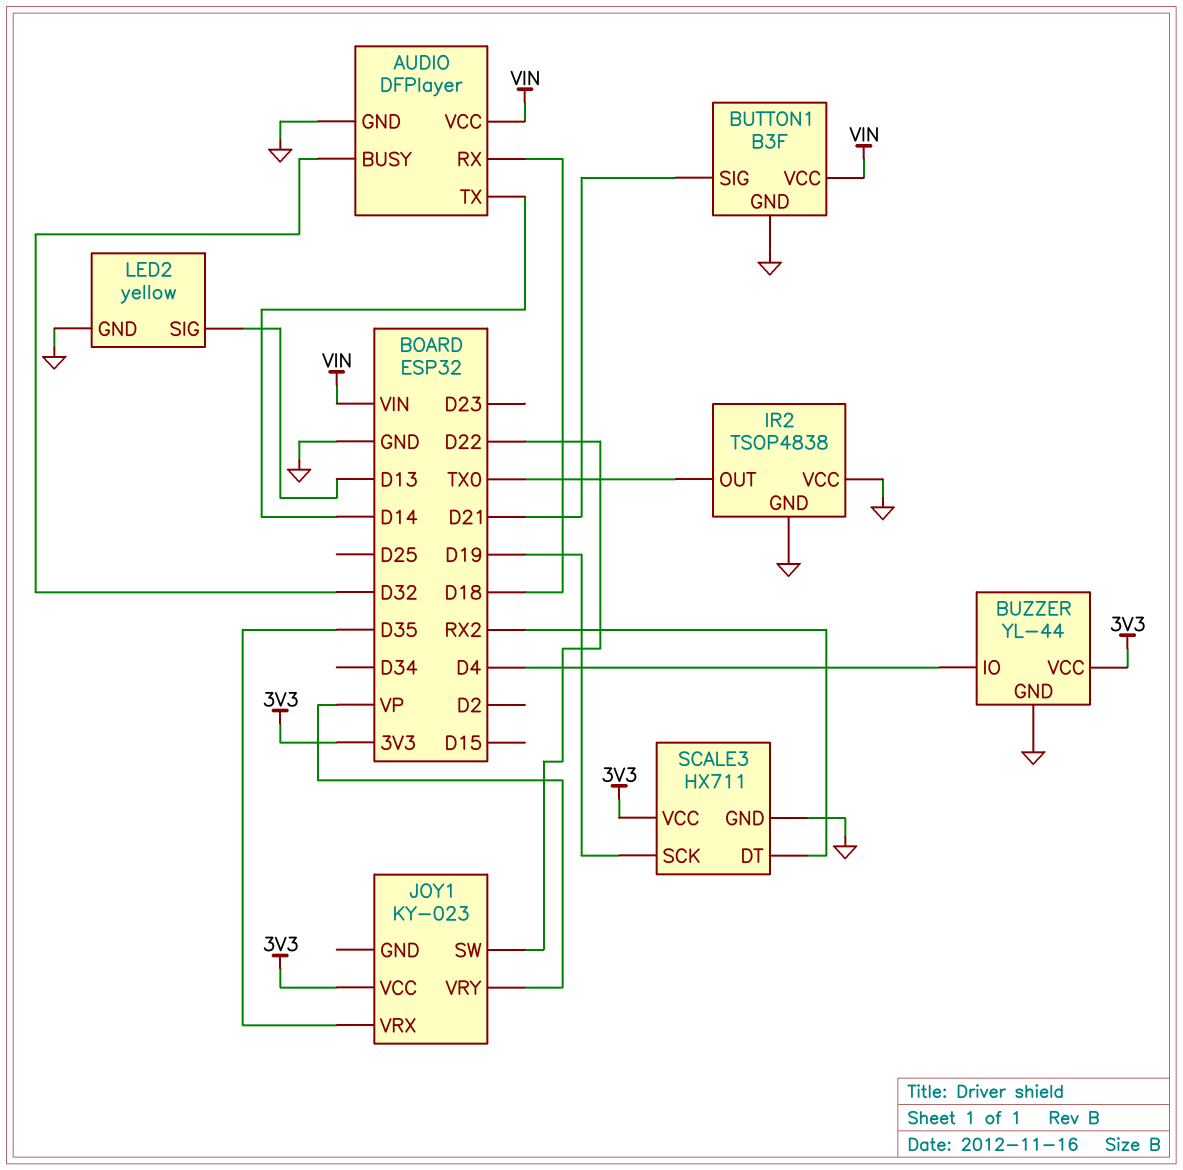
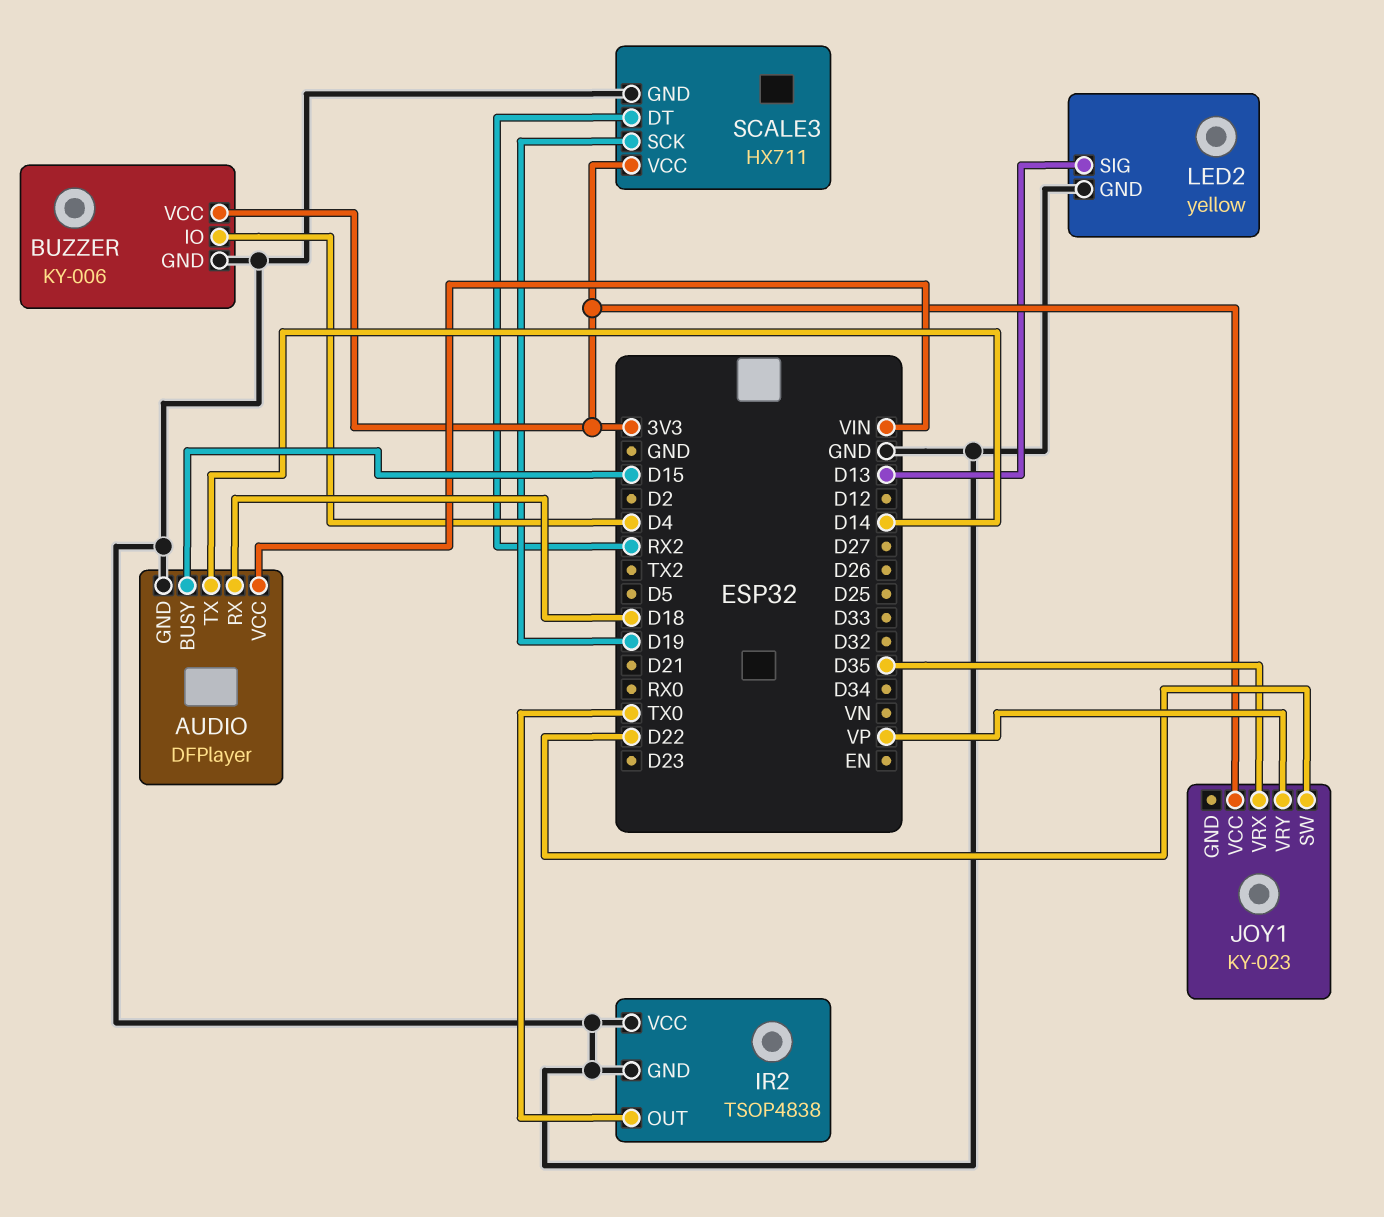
AUDIO pin BUSY: D32 -> D15
BUTTON1: B3F -> none
BUTTON1 pin GND: GND -> none
BUTTON1 pin SIG: D21 -> none
BUTTON1 pin VCC: VIN -> none
BUZZER: YL-44 -> KY-006

